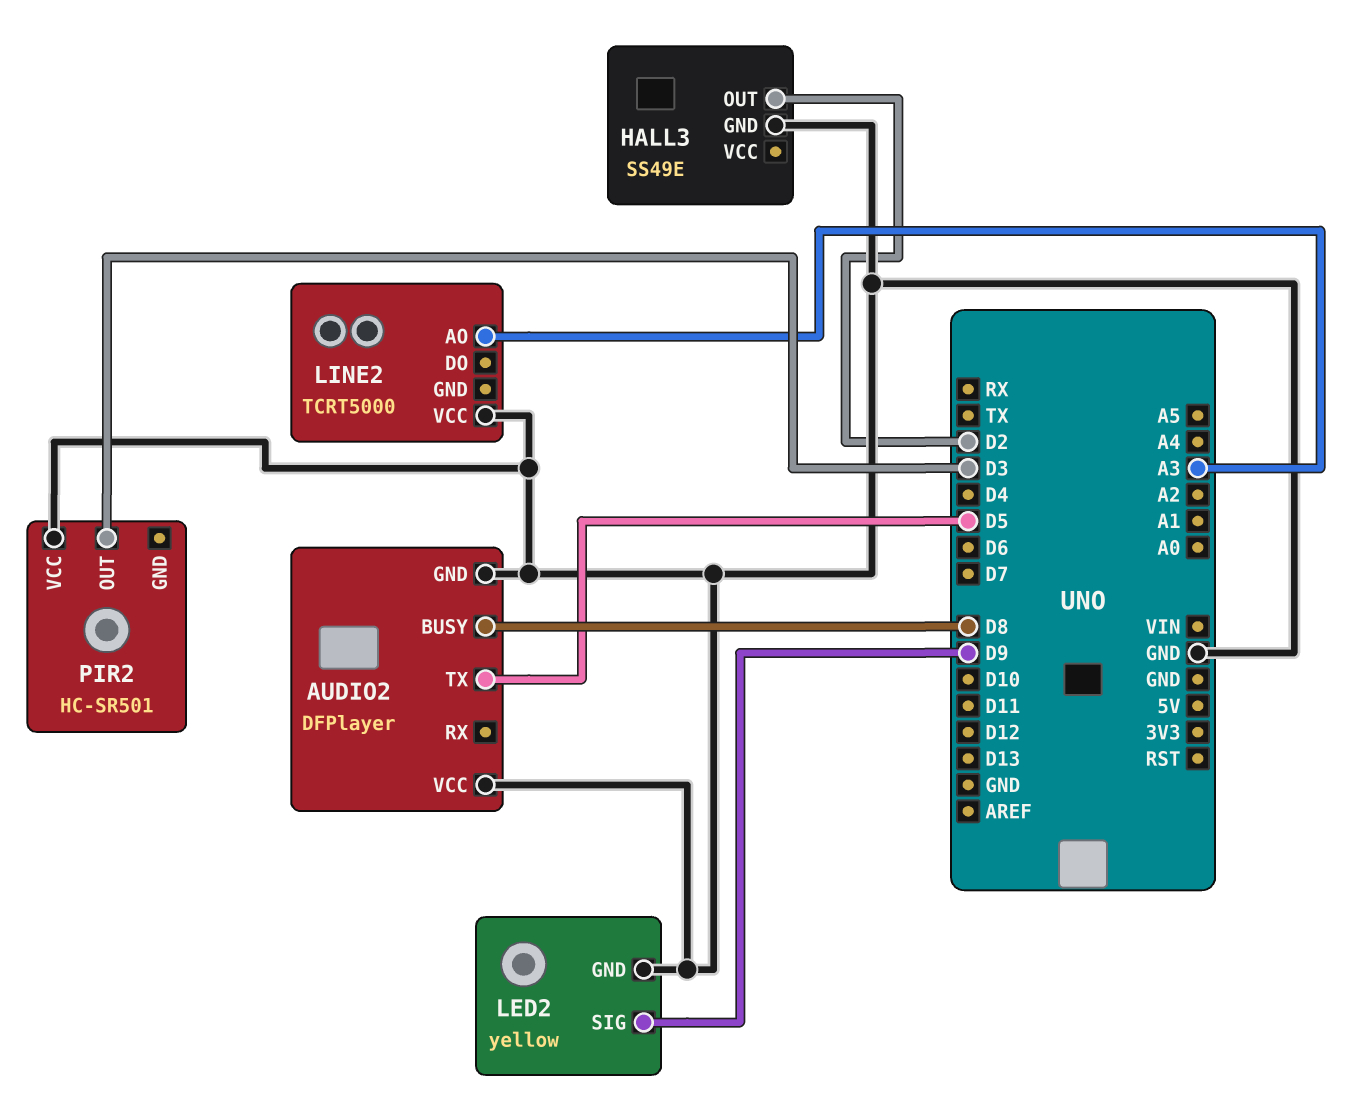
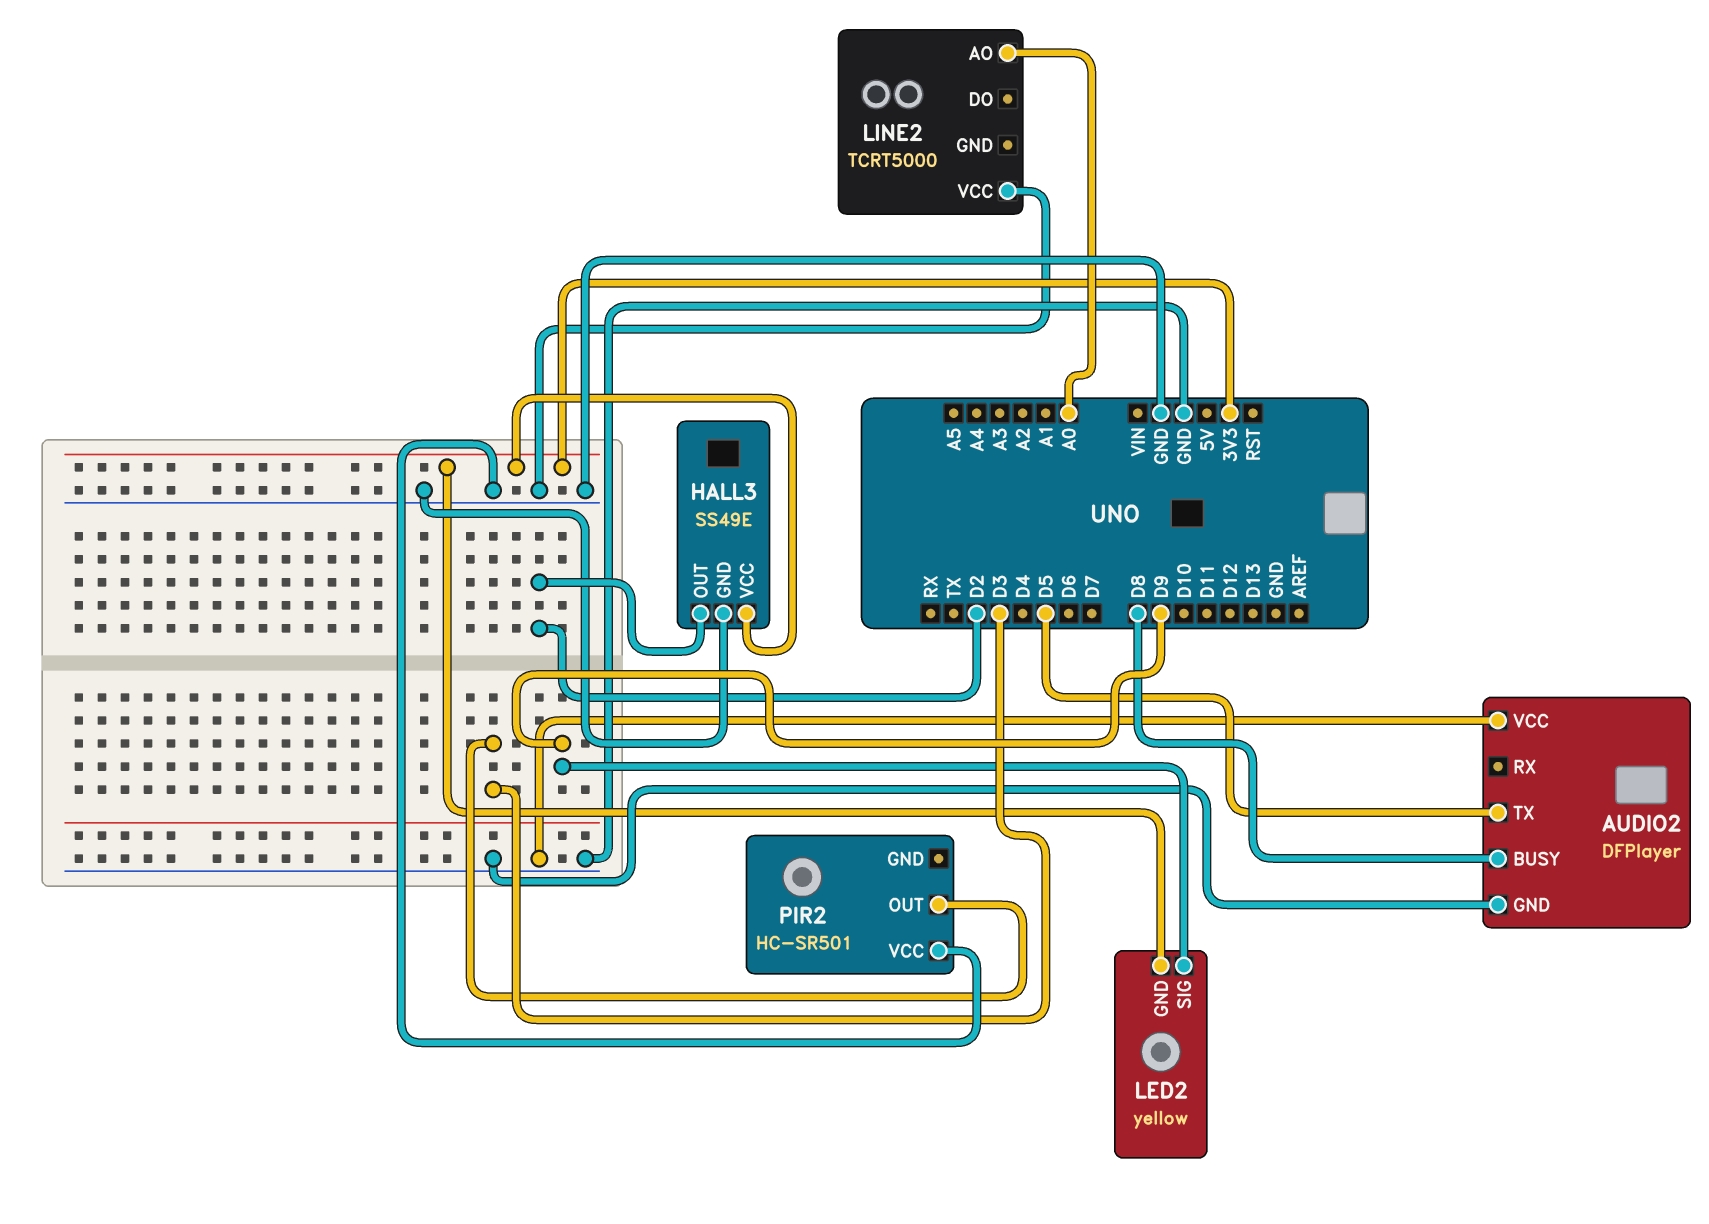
HALL3 pin VCC: none -> 3V3
LED2 pin GND: GND -> 3V3
LINE2 pin AO: A3 -> A0

